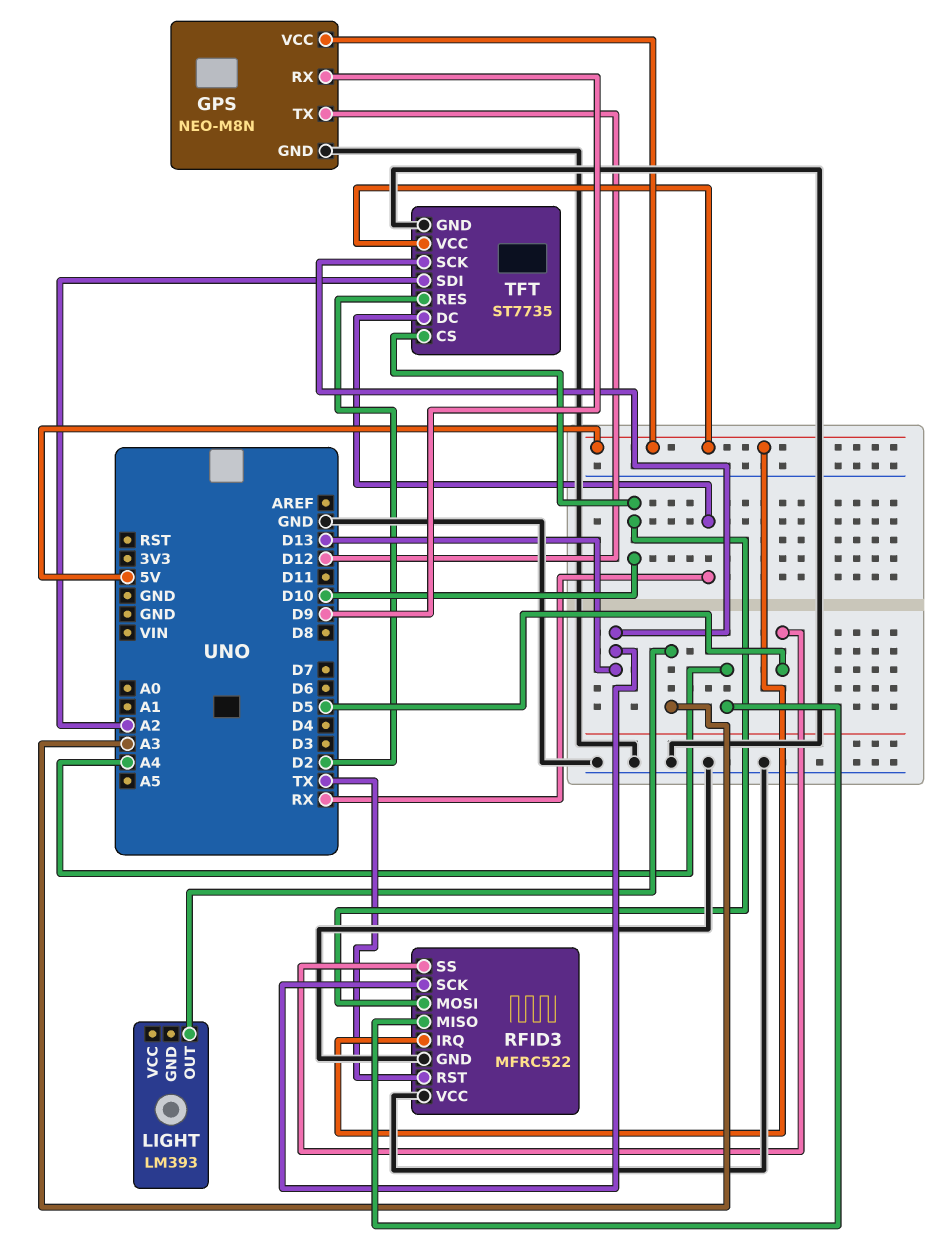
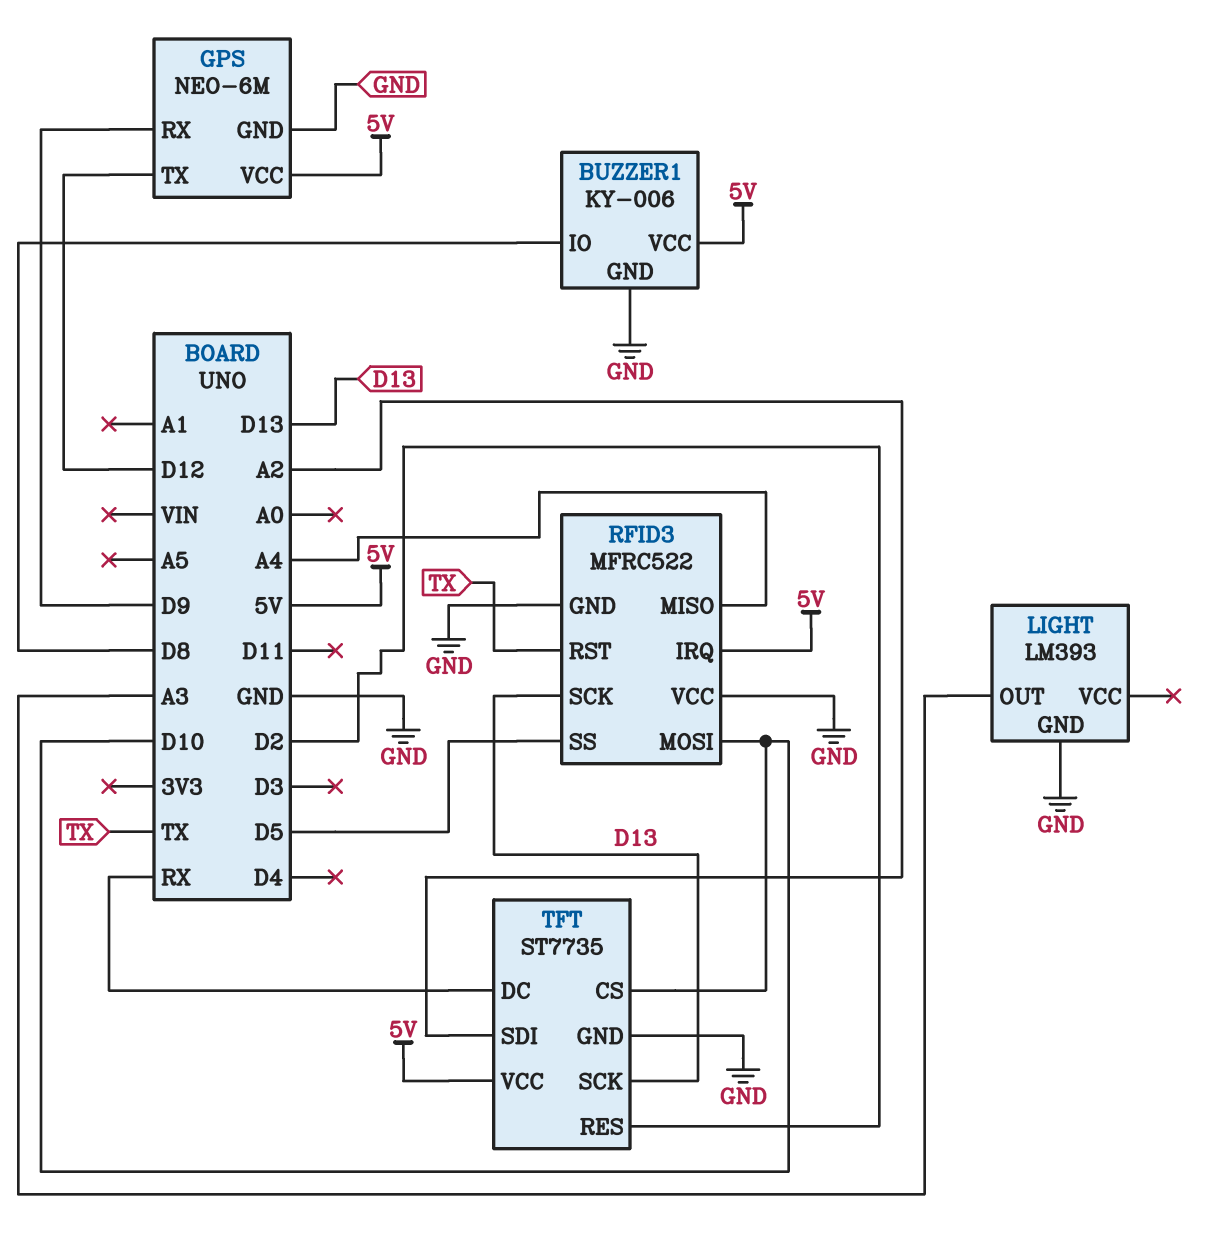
BUZZER1: none -> KY-006
BUZZER1 pin GND: none -> GND
BUZZER1 pin IO: none -> D8
BUZZER1 pin VCC: none -> 5V
GPS: NEO-M8N -> NEO-6M
LIGHT pin GND: none -> GND

